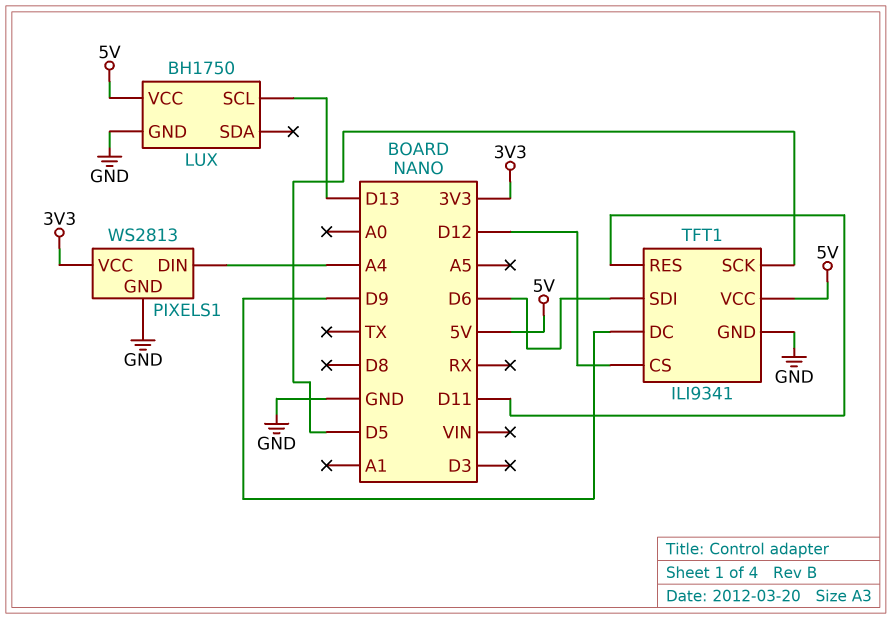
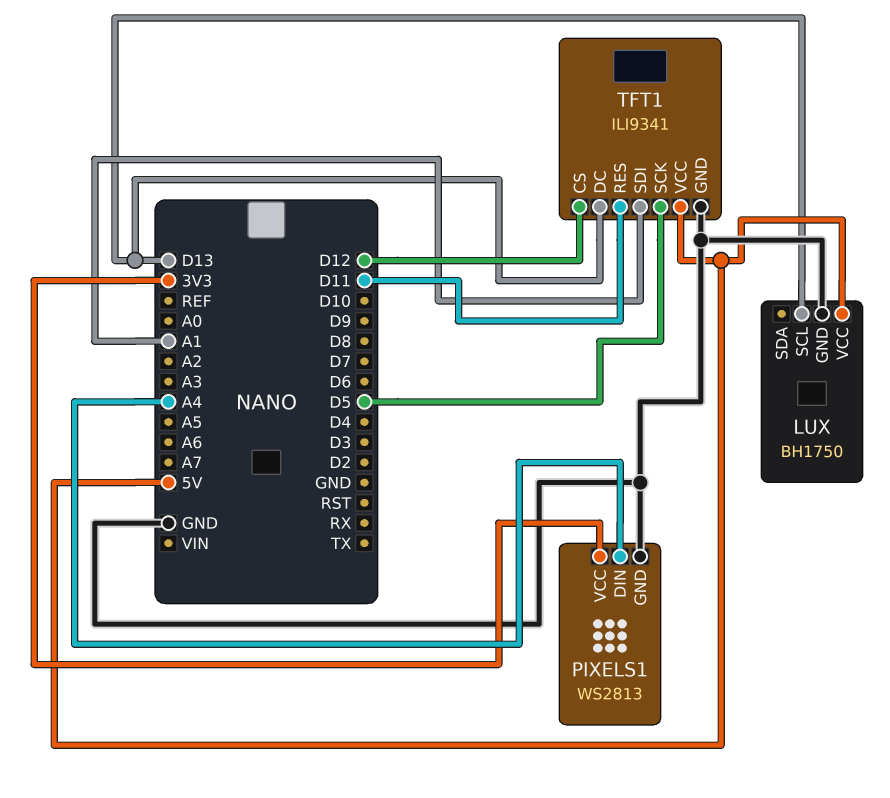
TFT1 pin DC: D9 -> D13
TFT1 pin SDI: D6 -> A1

